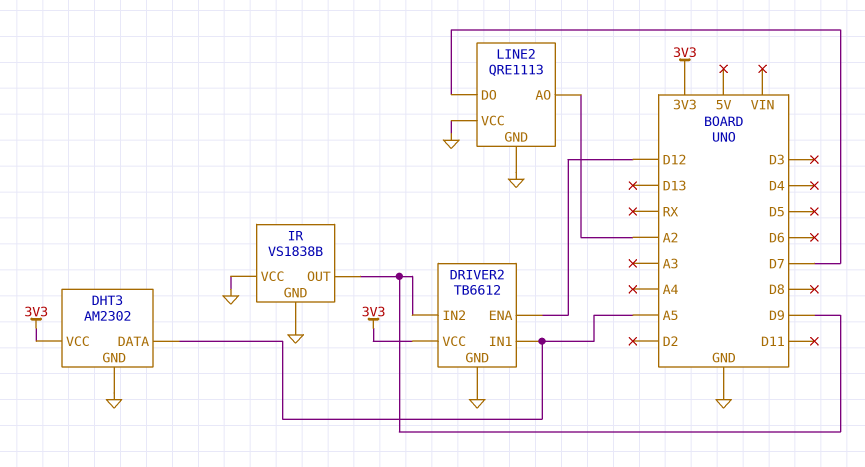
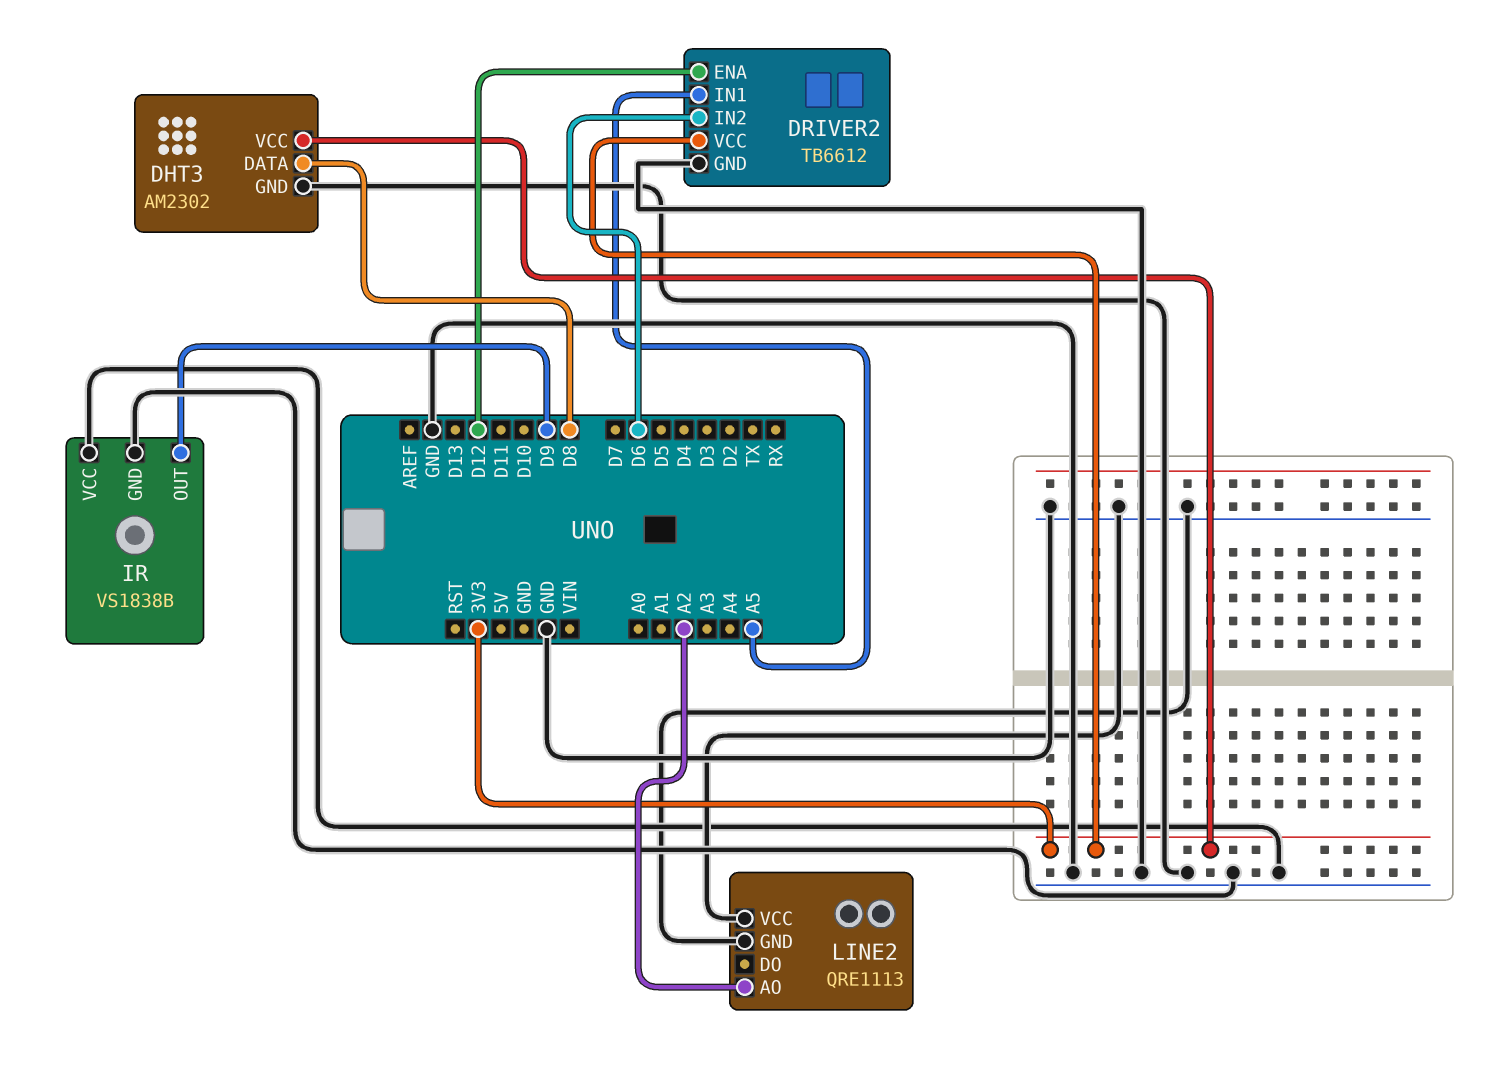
DHT3 pin DATA: A5 -> D8
DRIVER2 pin IN2: D9 -> D6
LINE2 pin DO: D7 -> none

